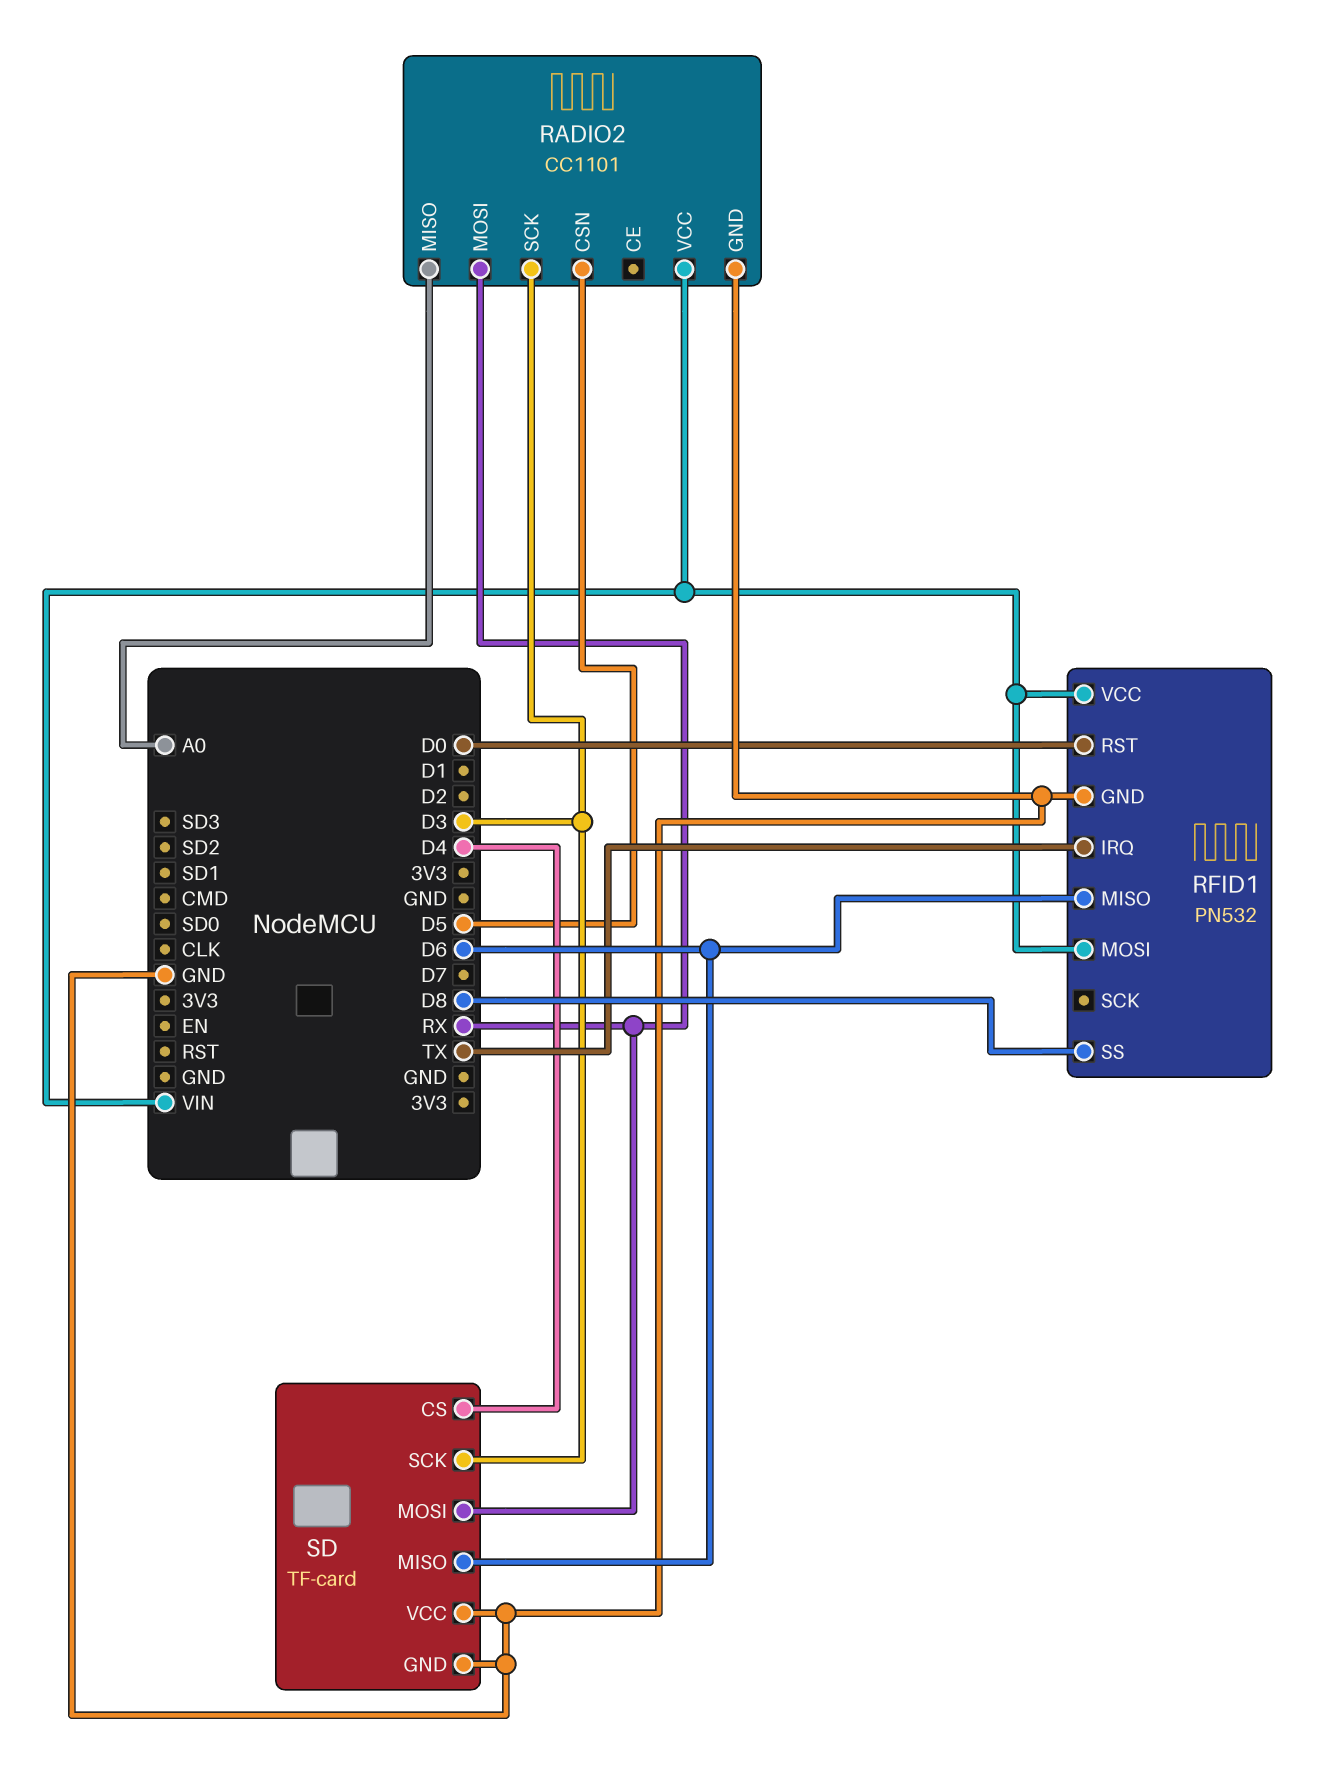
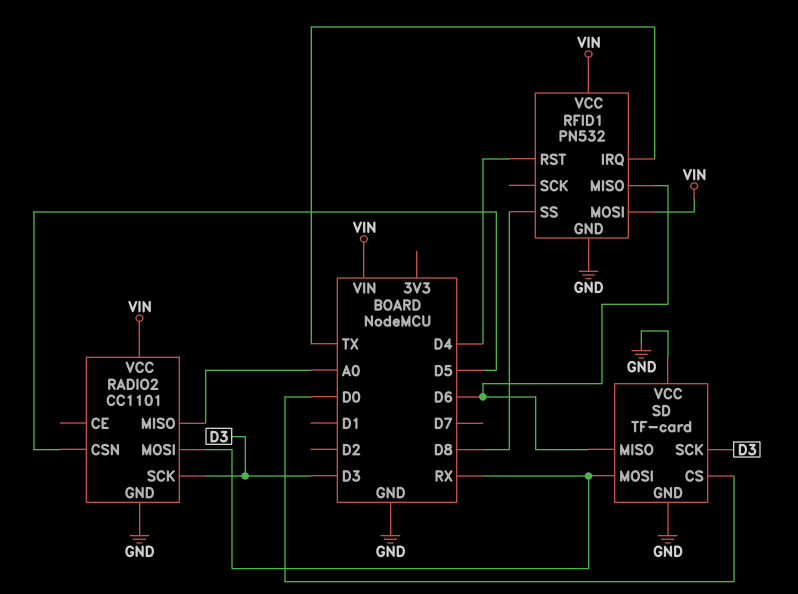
RFID1 pin RST: D0 -> D4
SD pin CS: D4 -> D0

